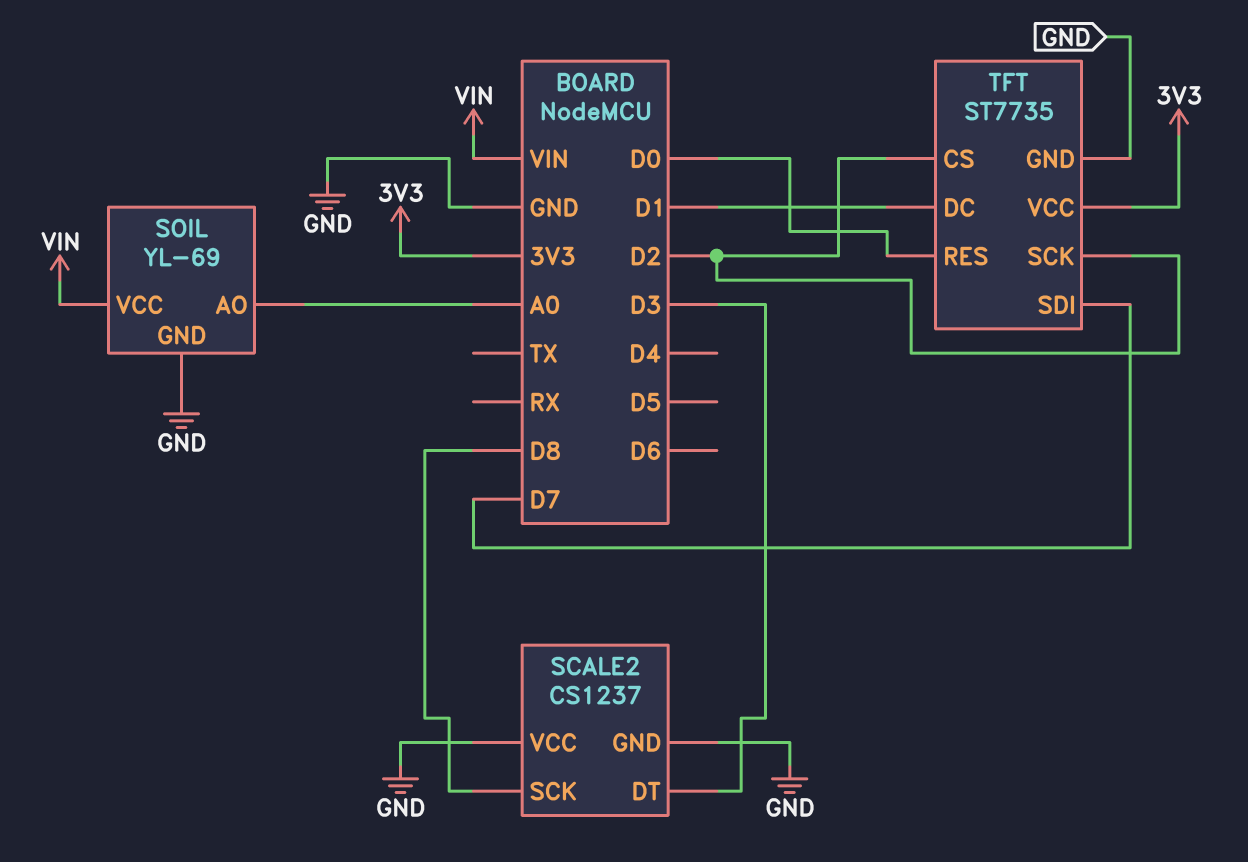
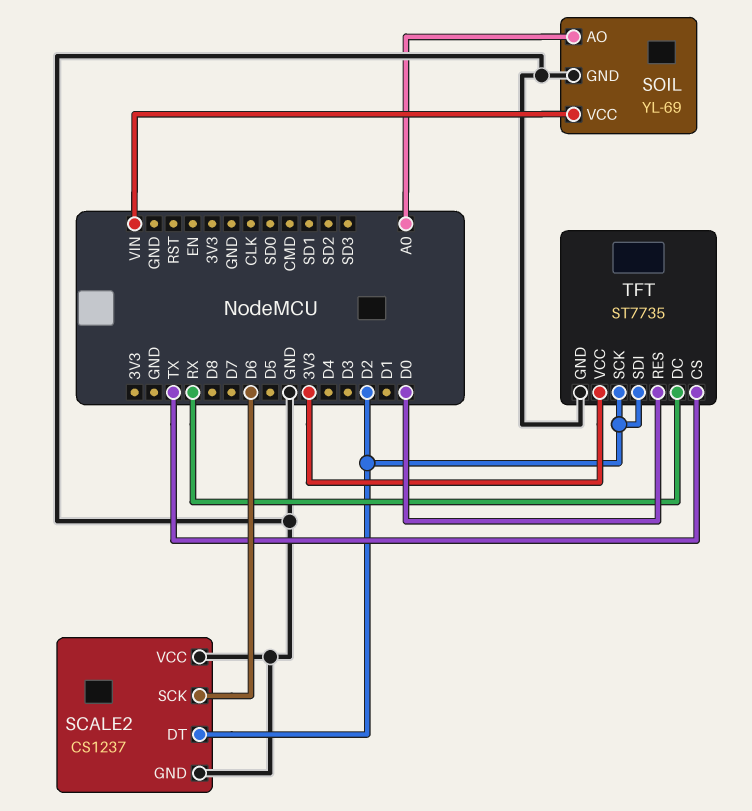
SCALE2 pin DT: D3 -> D2
SCALE2 pin SCK: D8 -> D6
TFT pin CS: D2 -> TX
TFT pin DC: D1 -> RX
TFT pin SDI: D7 -> D2

